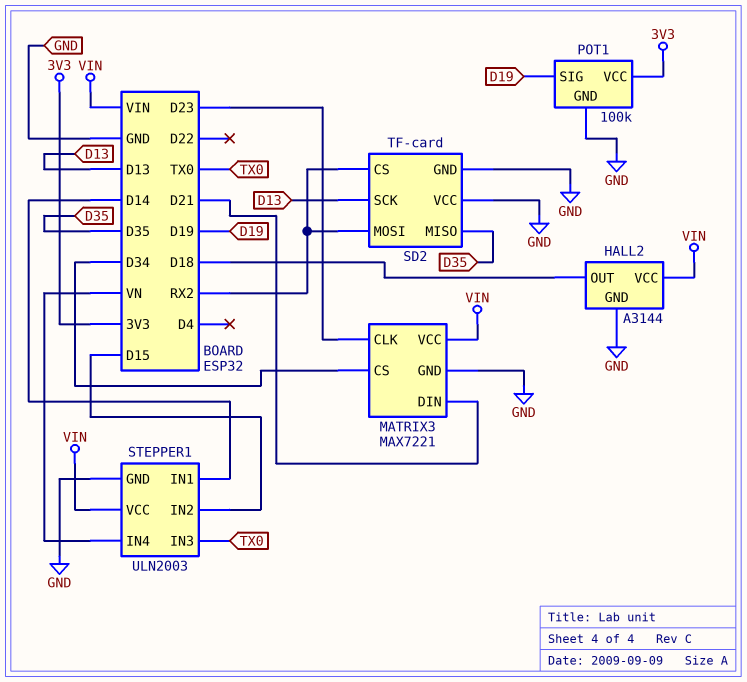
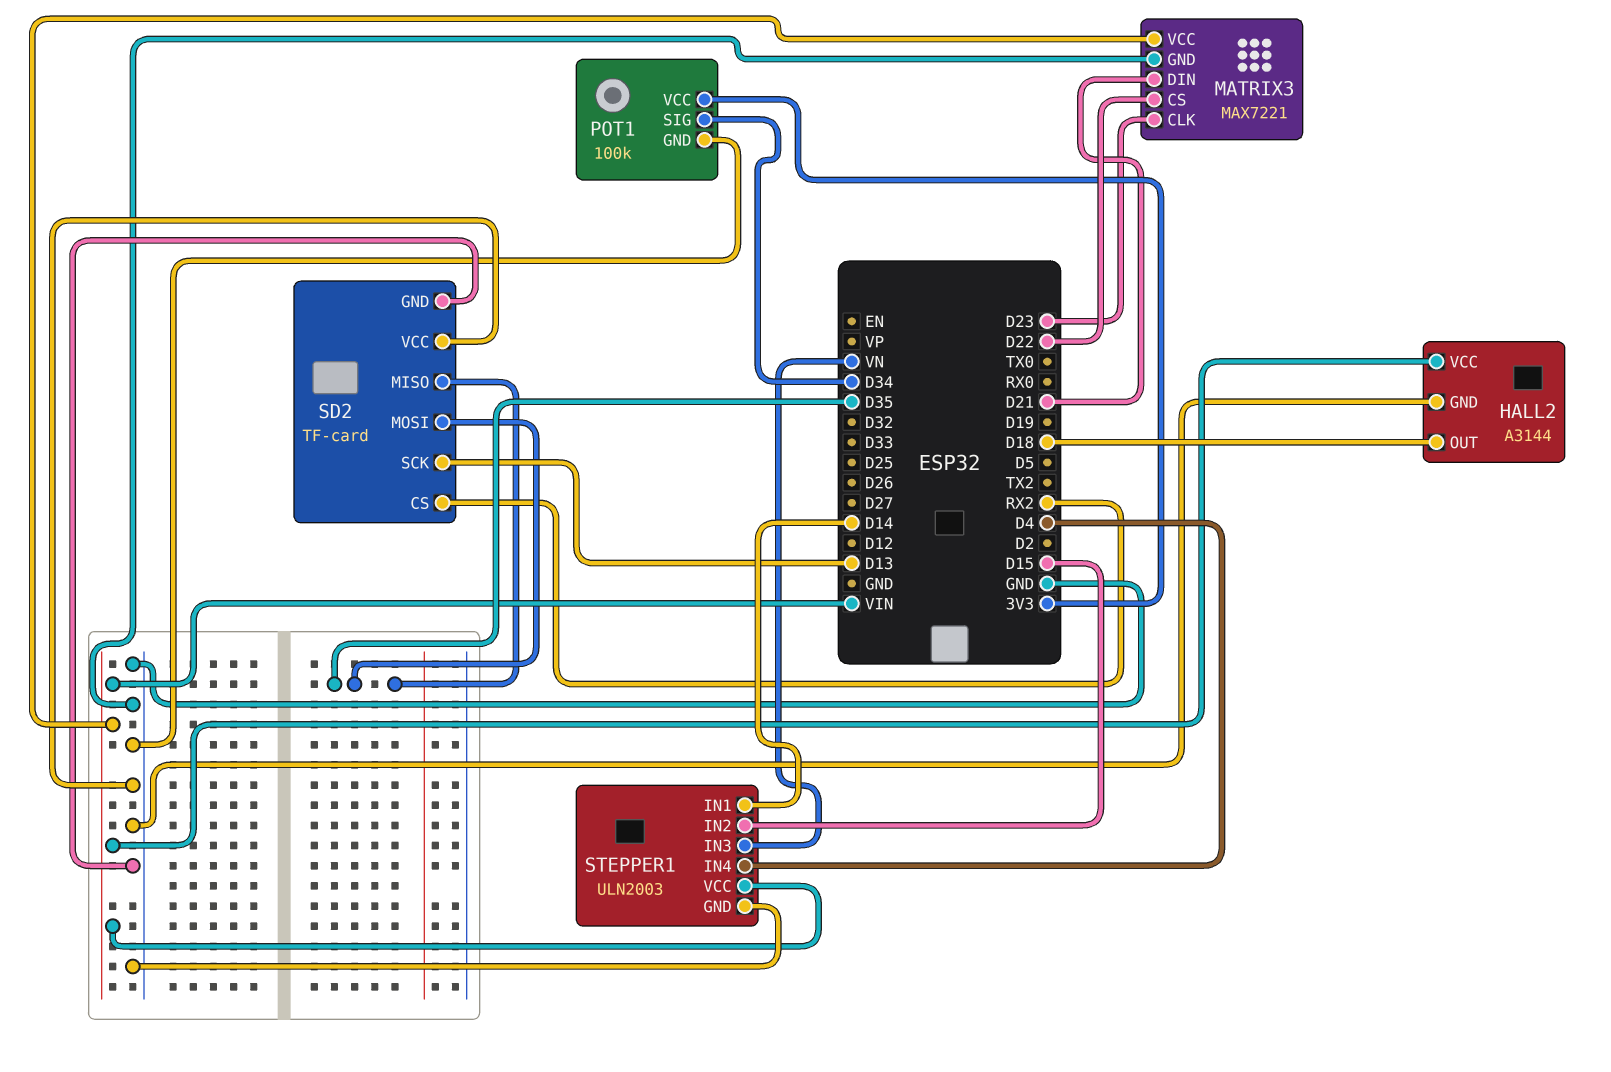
MATRIX3 pin CS: D34 -> D22
POT1 pin SIG: D19 -> D34
SD2 pin MOSI: RX2 -> D35
STEPPER1 pin IN3: TX0 -> VN
STEPPER1 pin IN4: VN -> D4

